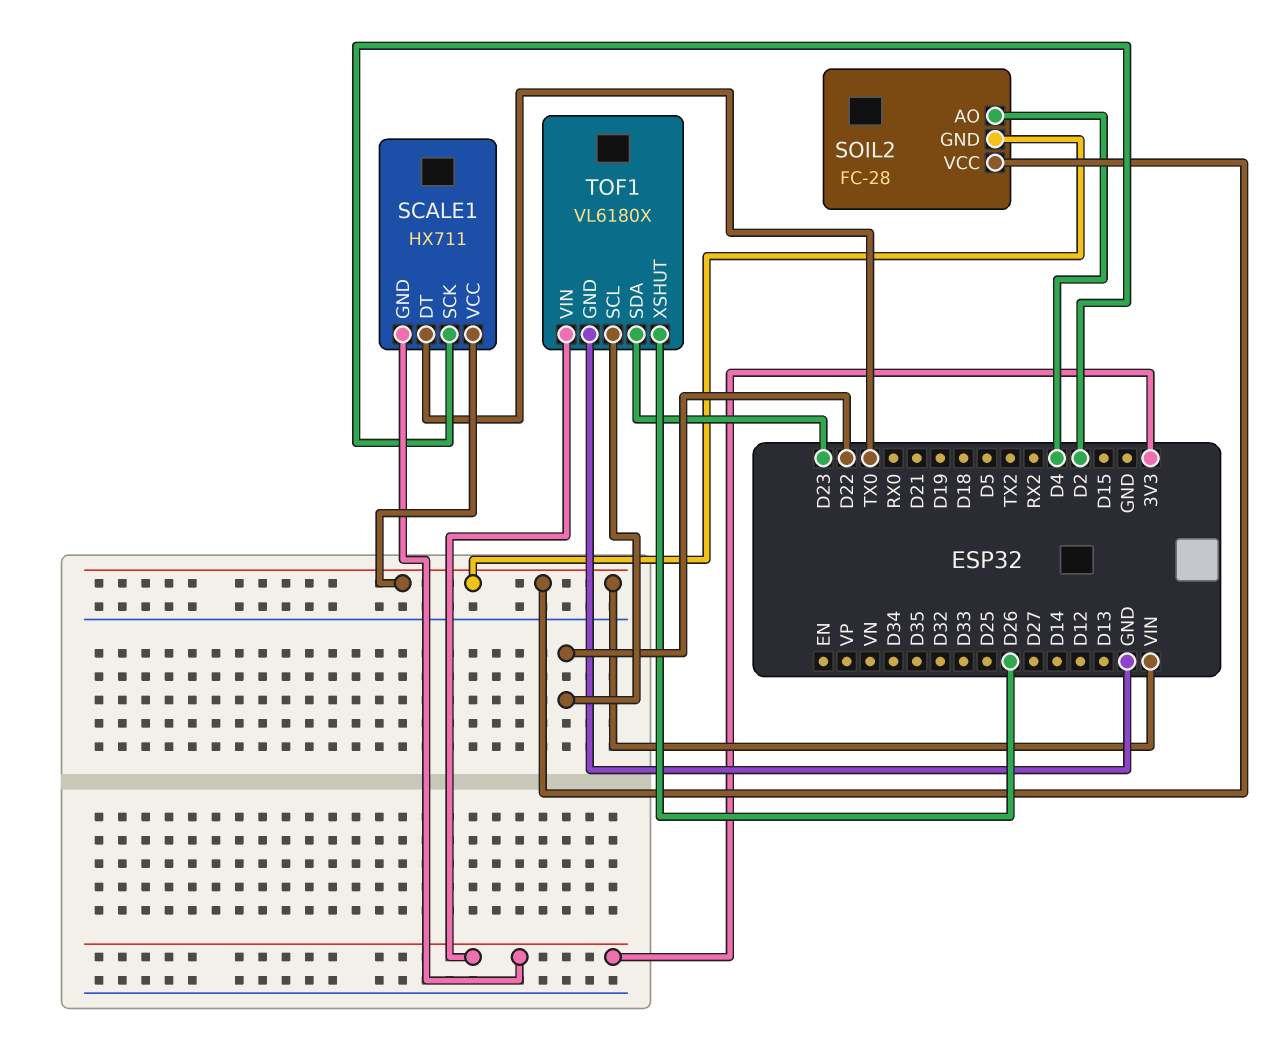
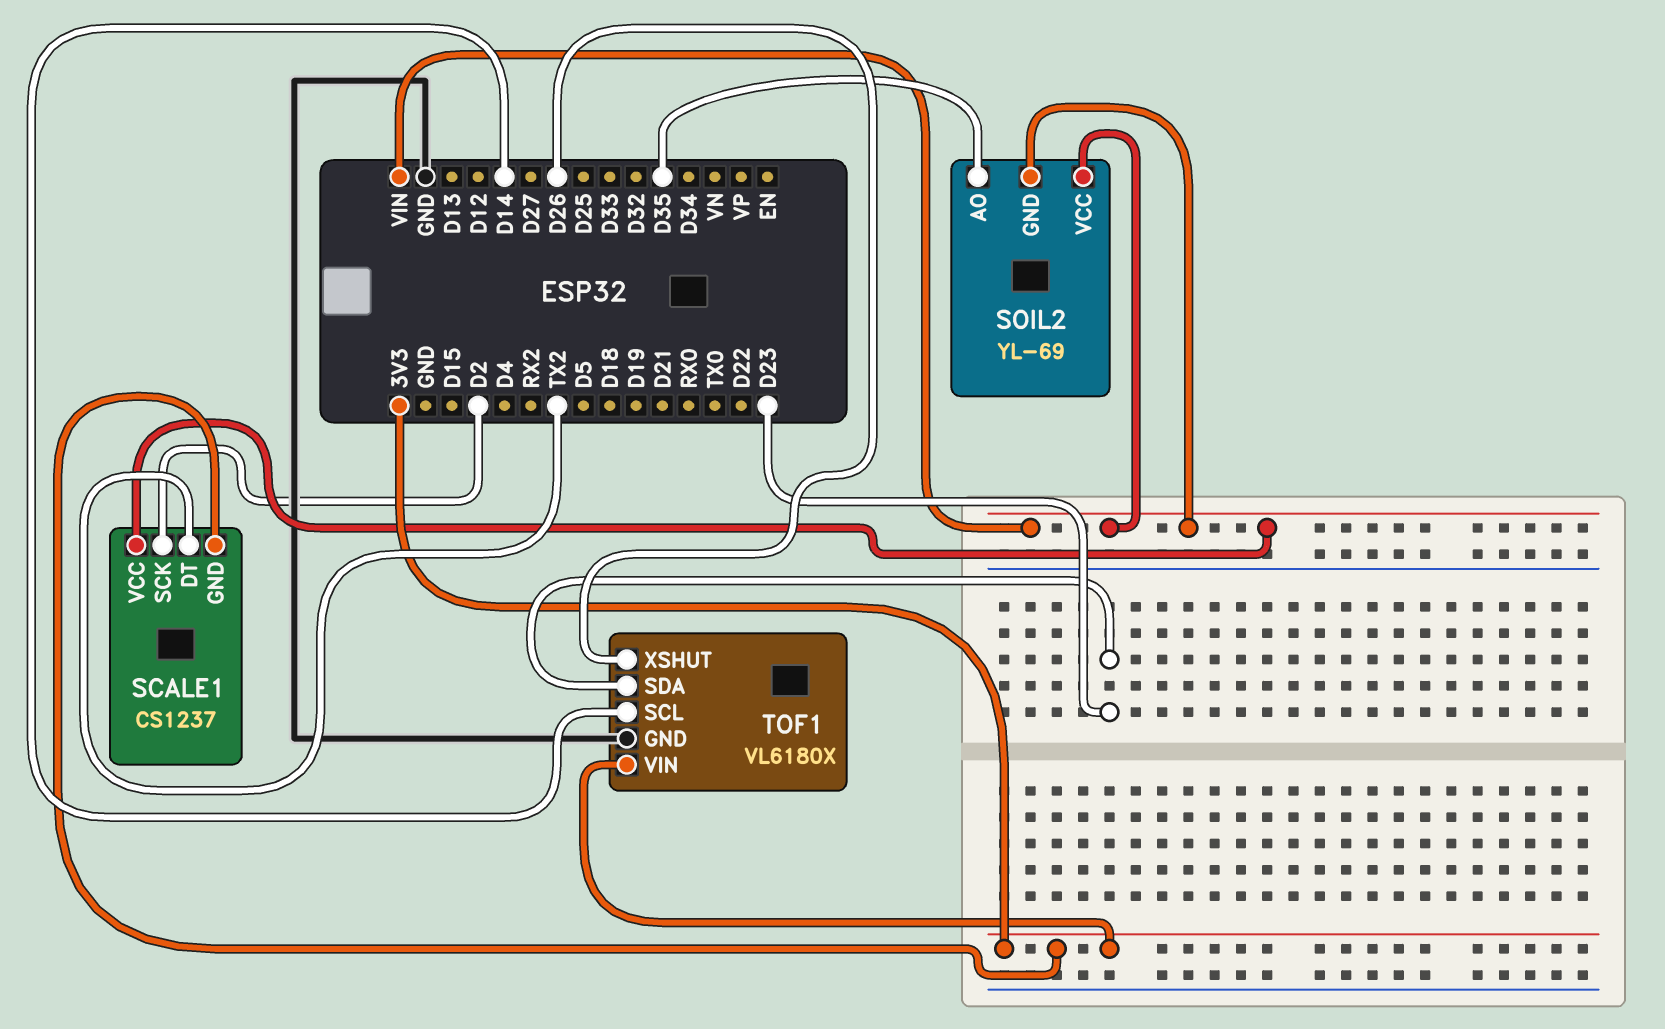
SCALE1: HX711 -> CS1237
SCALE1 pin DT: TX0 -> TX2
SOIL2: FC-28 -> YL-69
SOIL2 pin AO: D4 -> D35
TOF1 pin SCL: D22 -> D14

